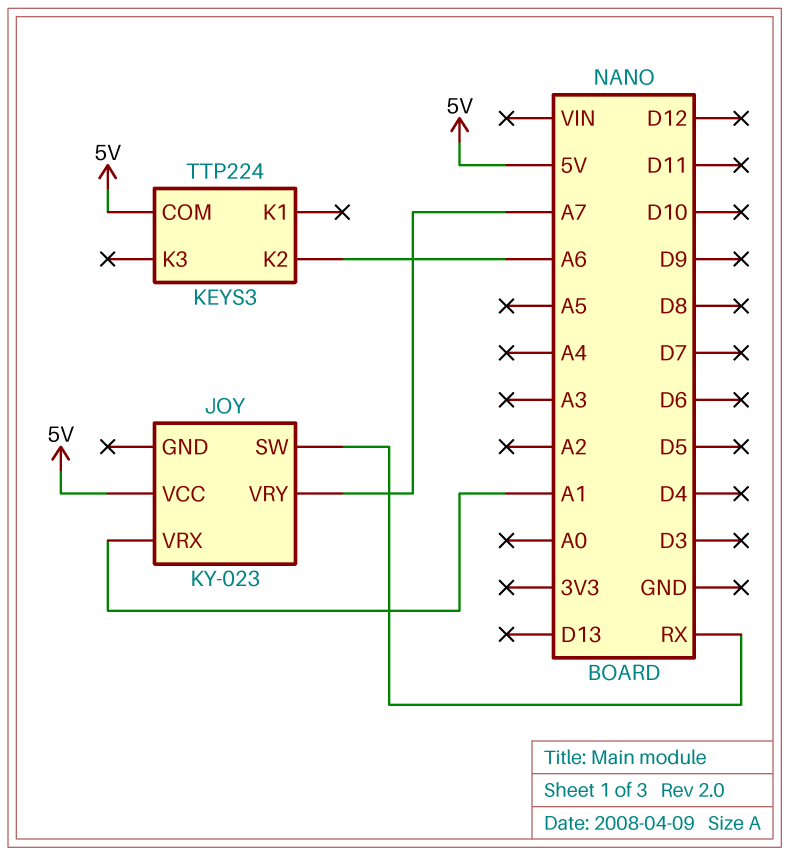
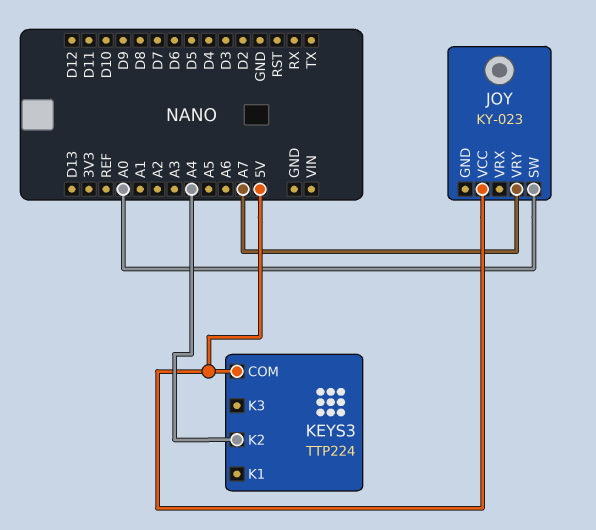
JOY pin SW: RX -> A0
JOY pin VRX: A1 -> none
KEYS3 pin K2: A6 -> A4

